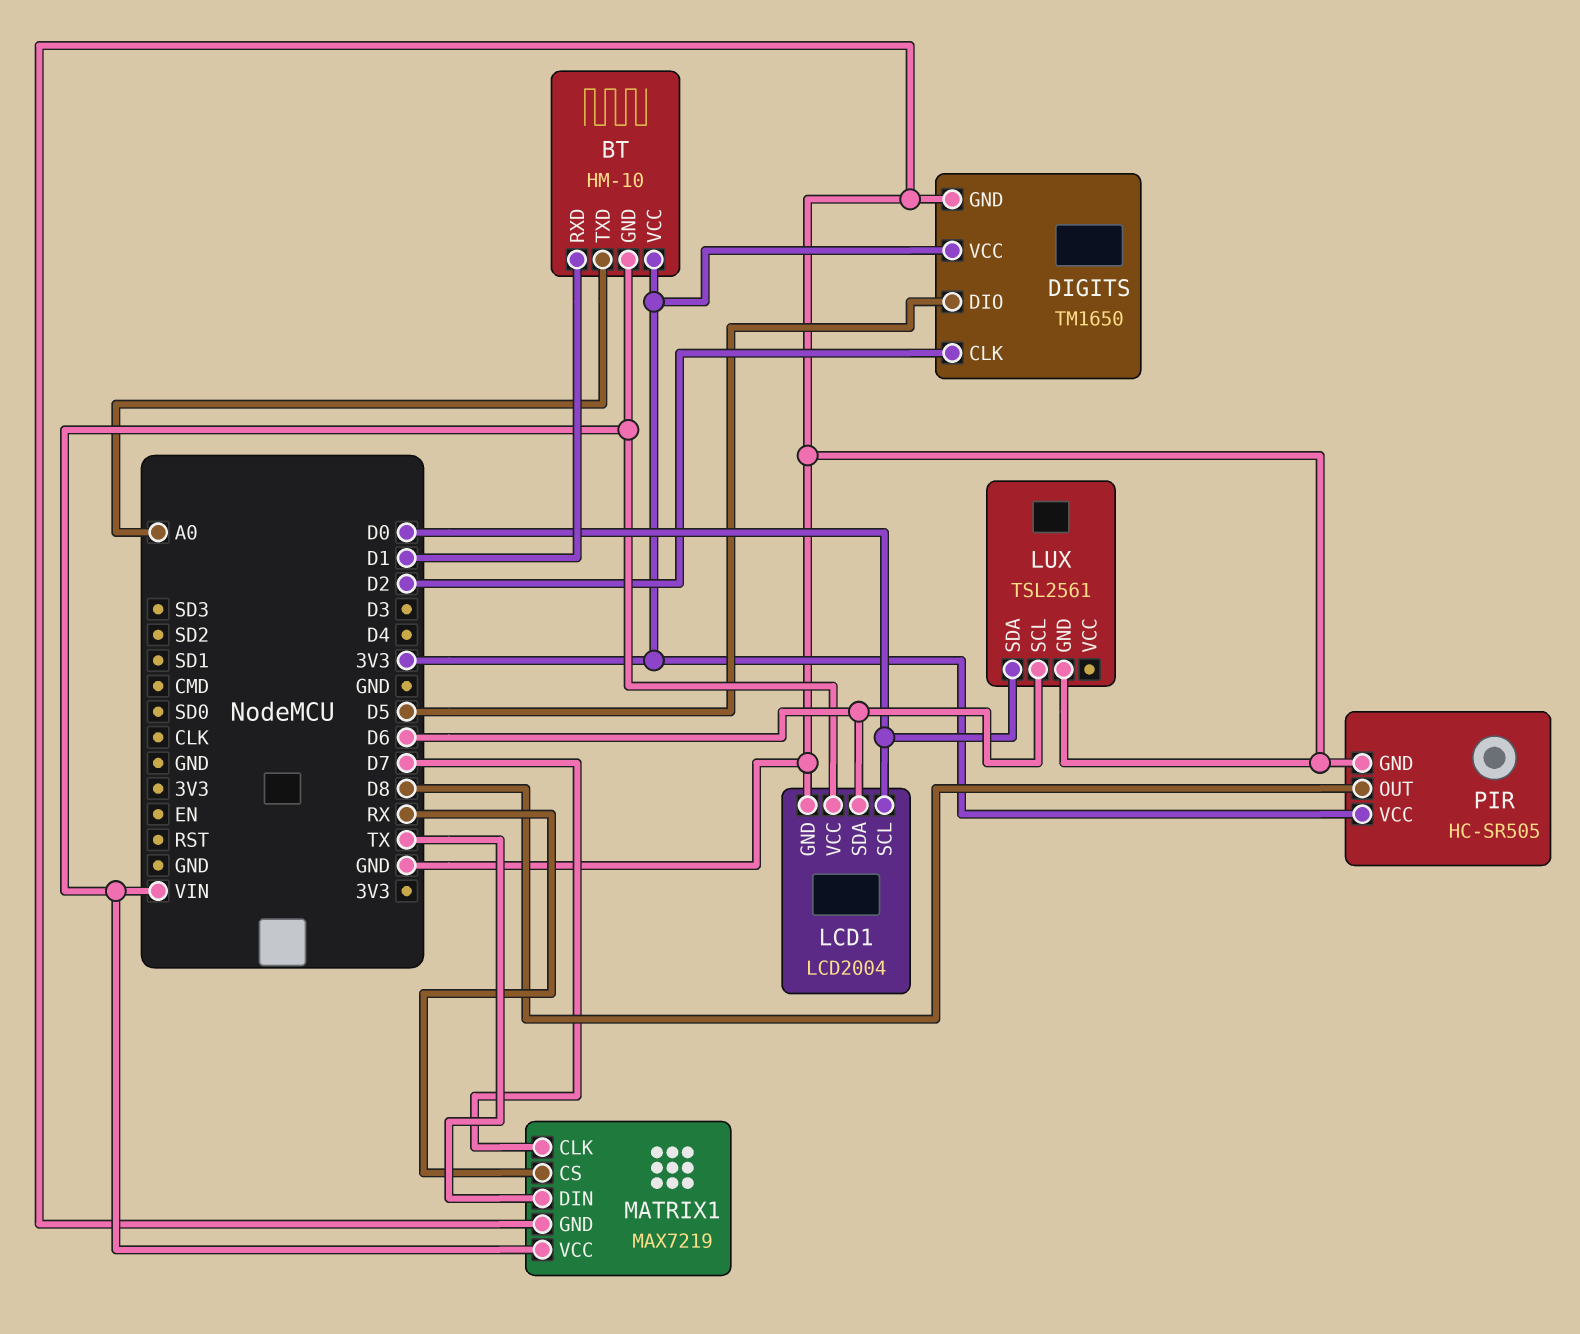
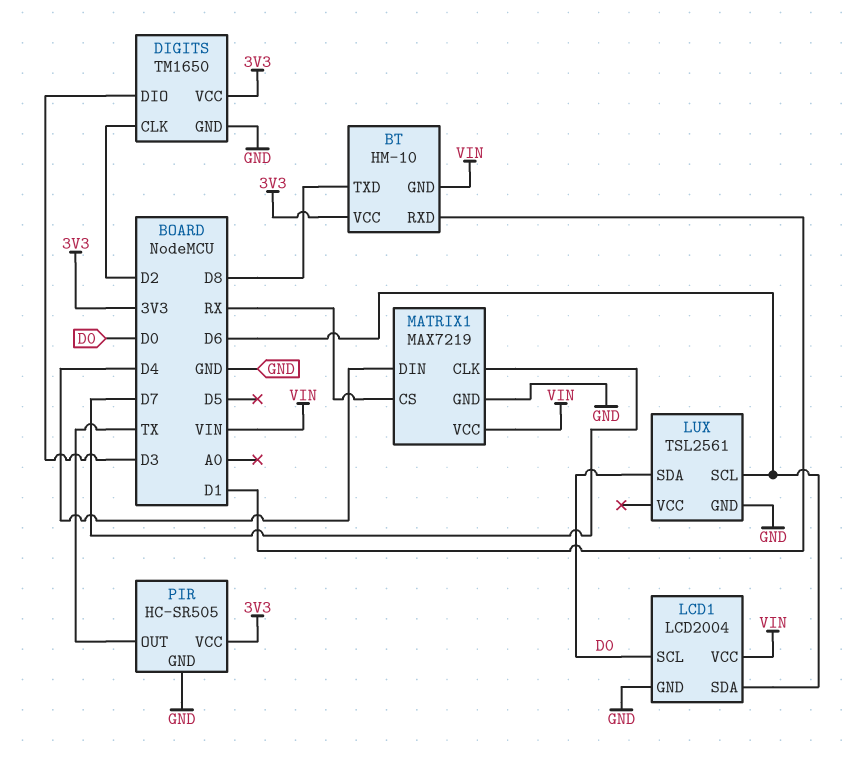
BT pin TXD: A0 -> D8
DIGITS pin DIO: D5 -> D3
MATRIX1 pin DIN: TX -> D4
PIR pin OUT: D8 -> TX

